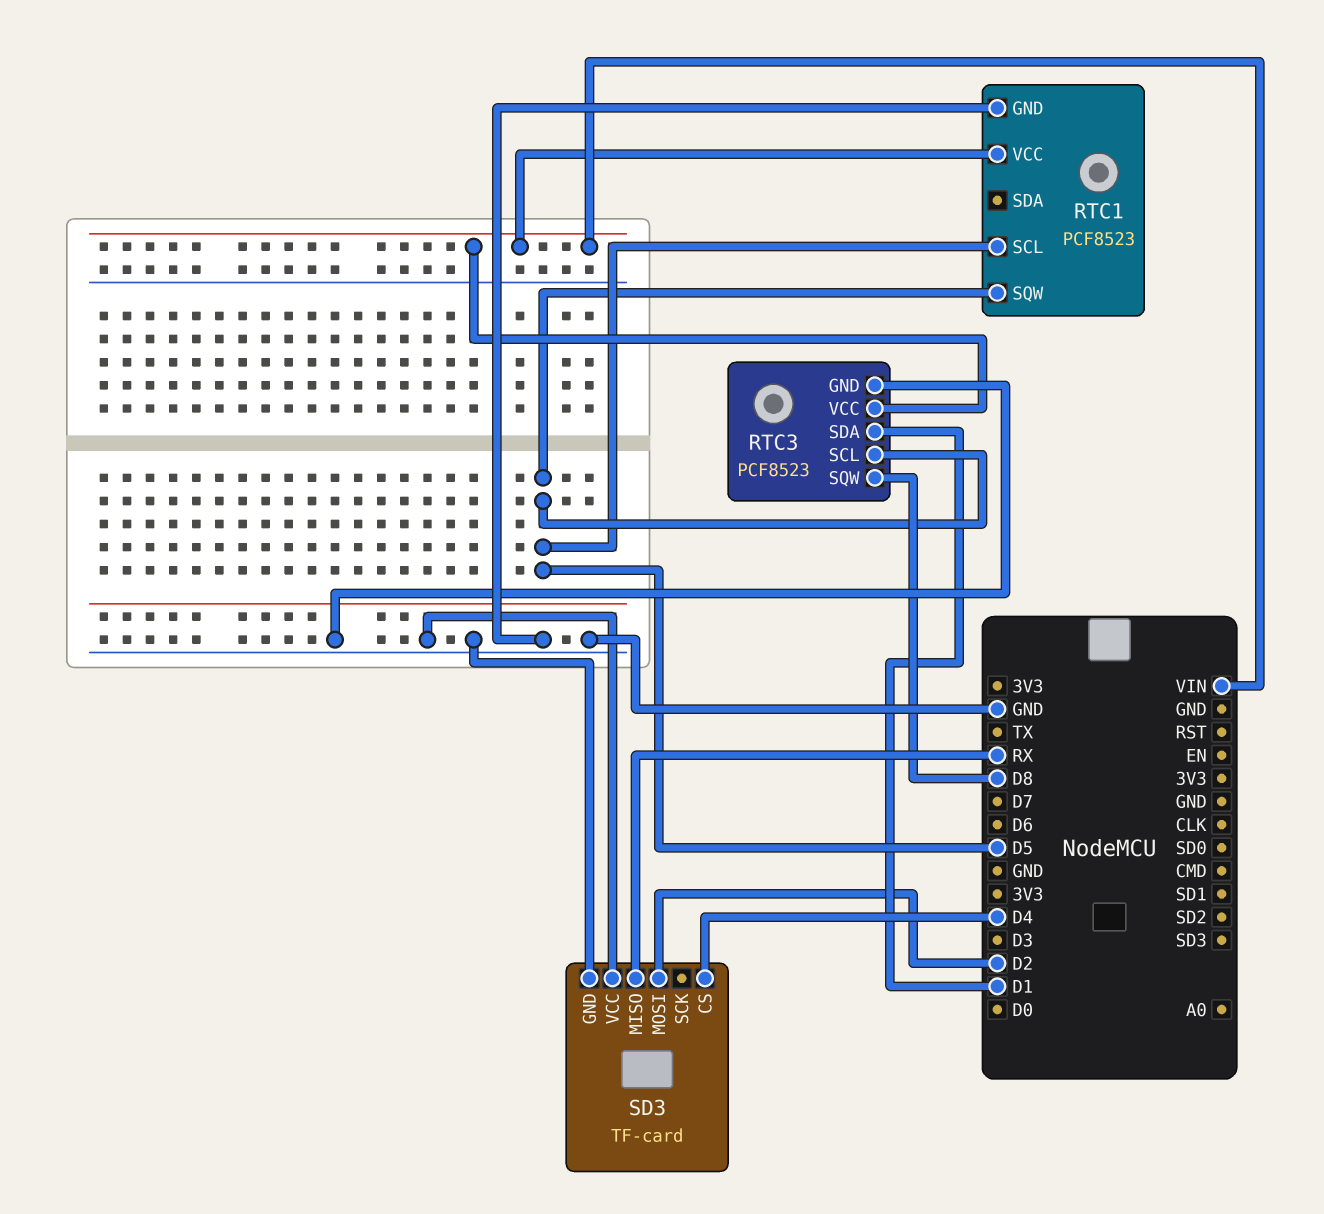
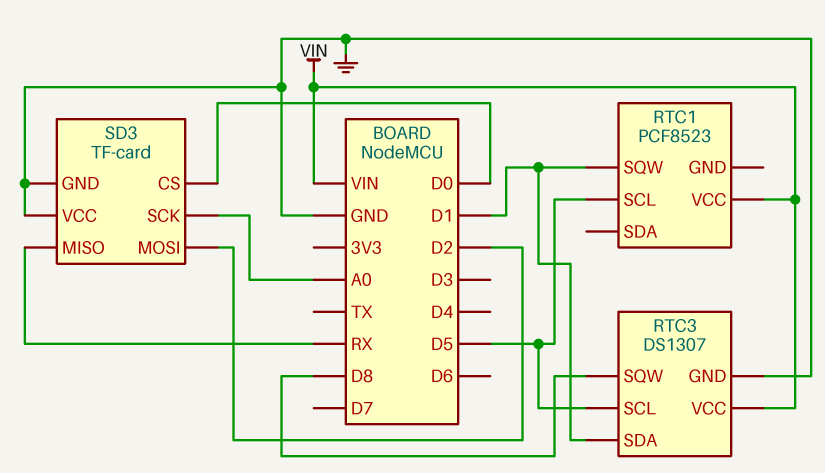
RTC1 pin GND: GND -> none
RTC1 pin SQW: D5 -> D1
RTC3: PCF8523 -> DS1307
SD3 pin CS: D4 -> D0
SD3 pin SCK: none -> A0

